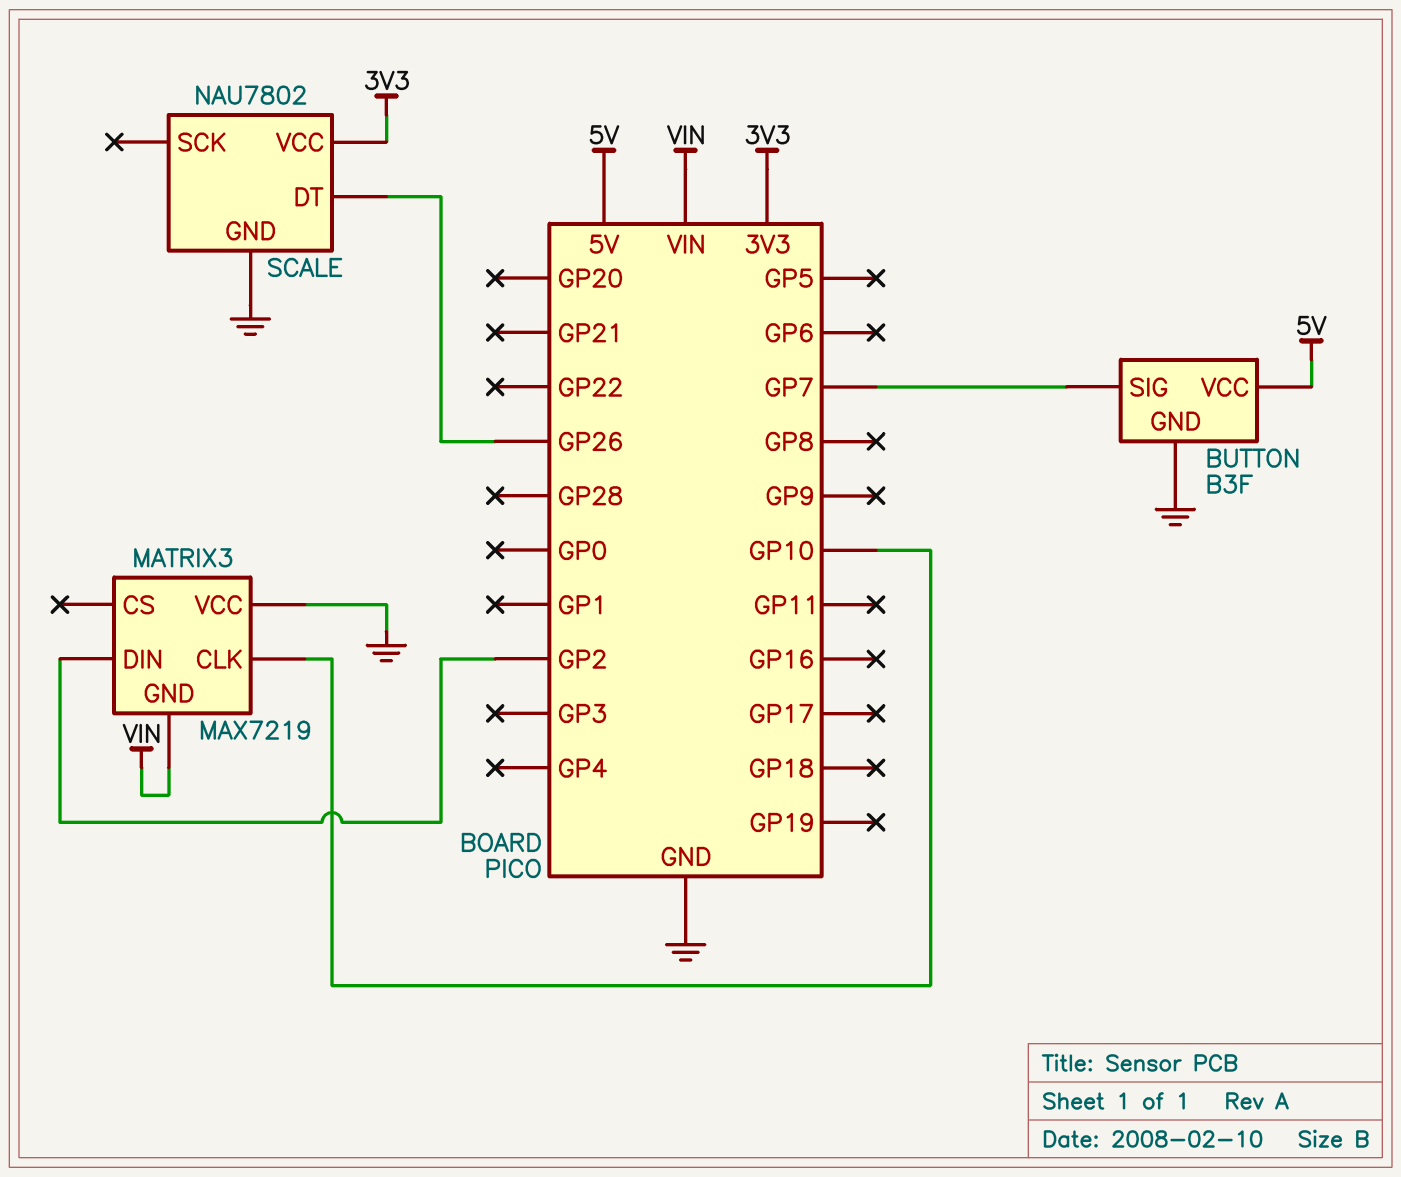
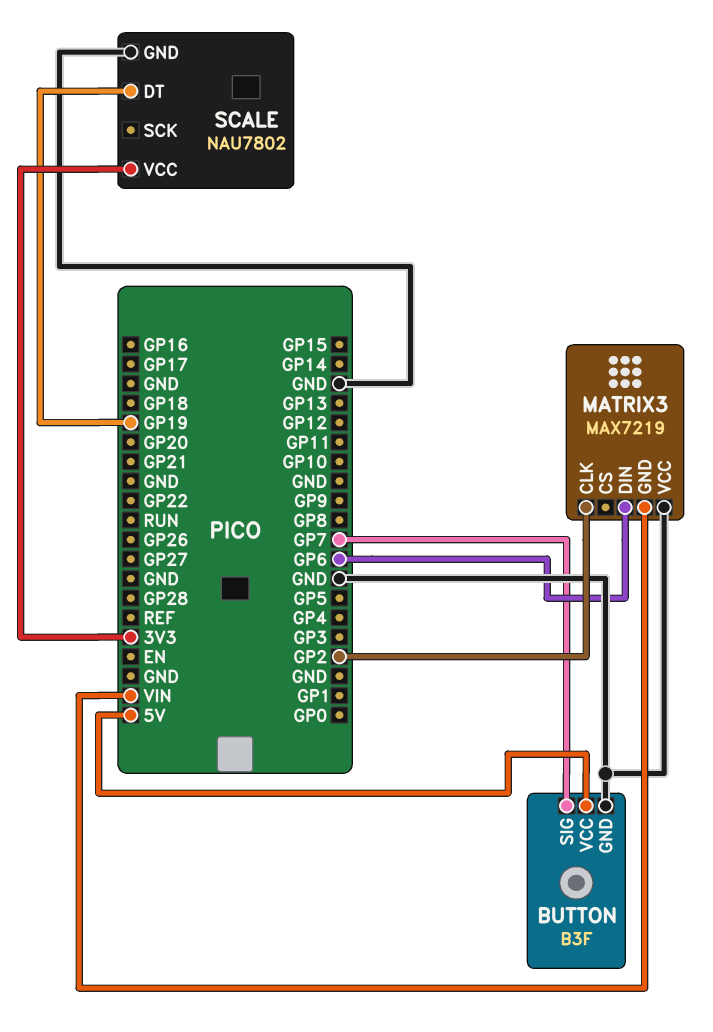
MATRIX3 pin CLK: GP10 -> GP2
MATRIX3 pin DIN: GP2 -> GP6
SCALE pin DT: GP26 -> GP19

